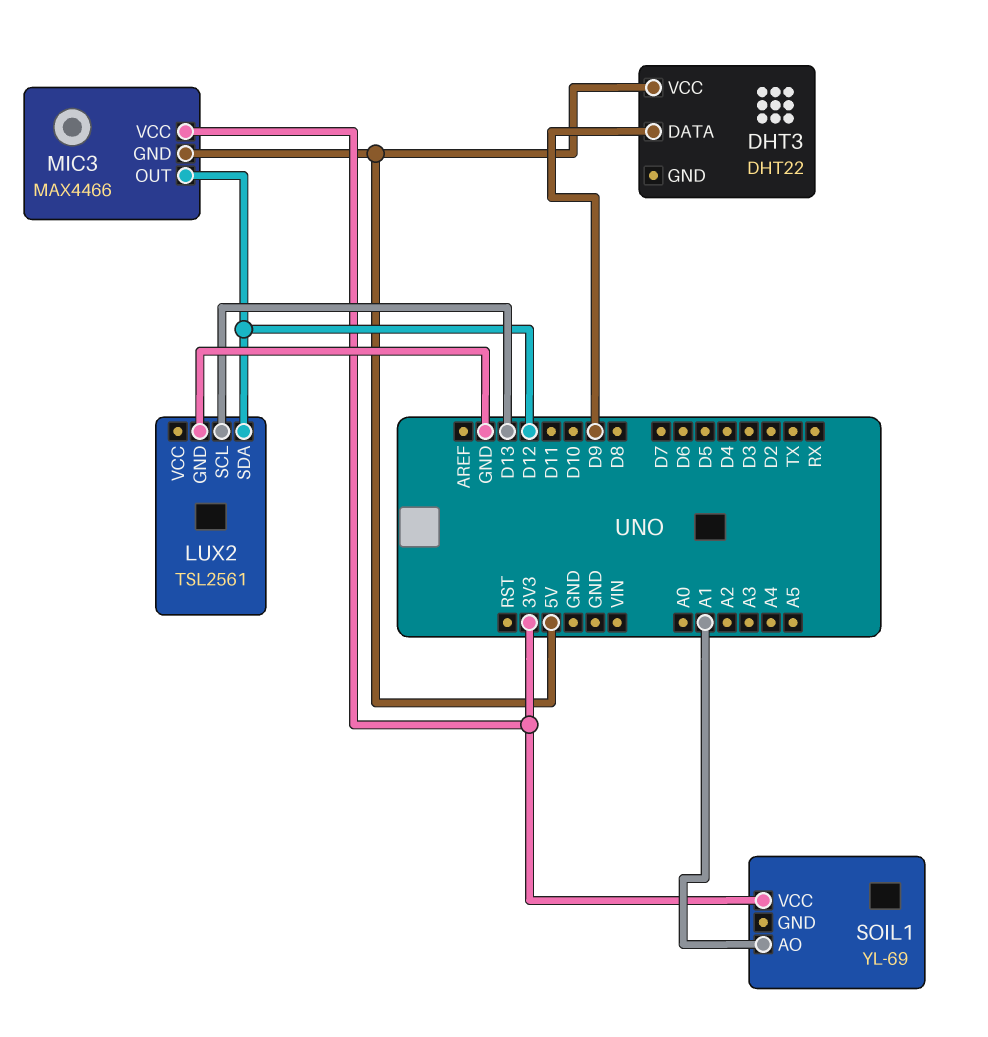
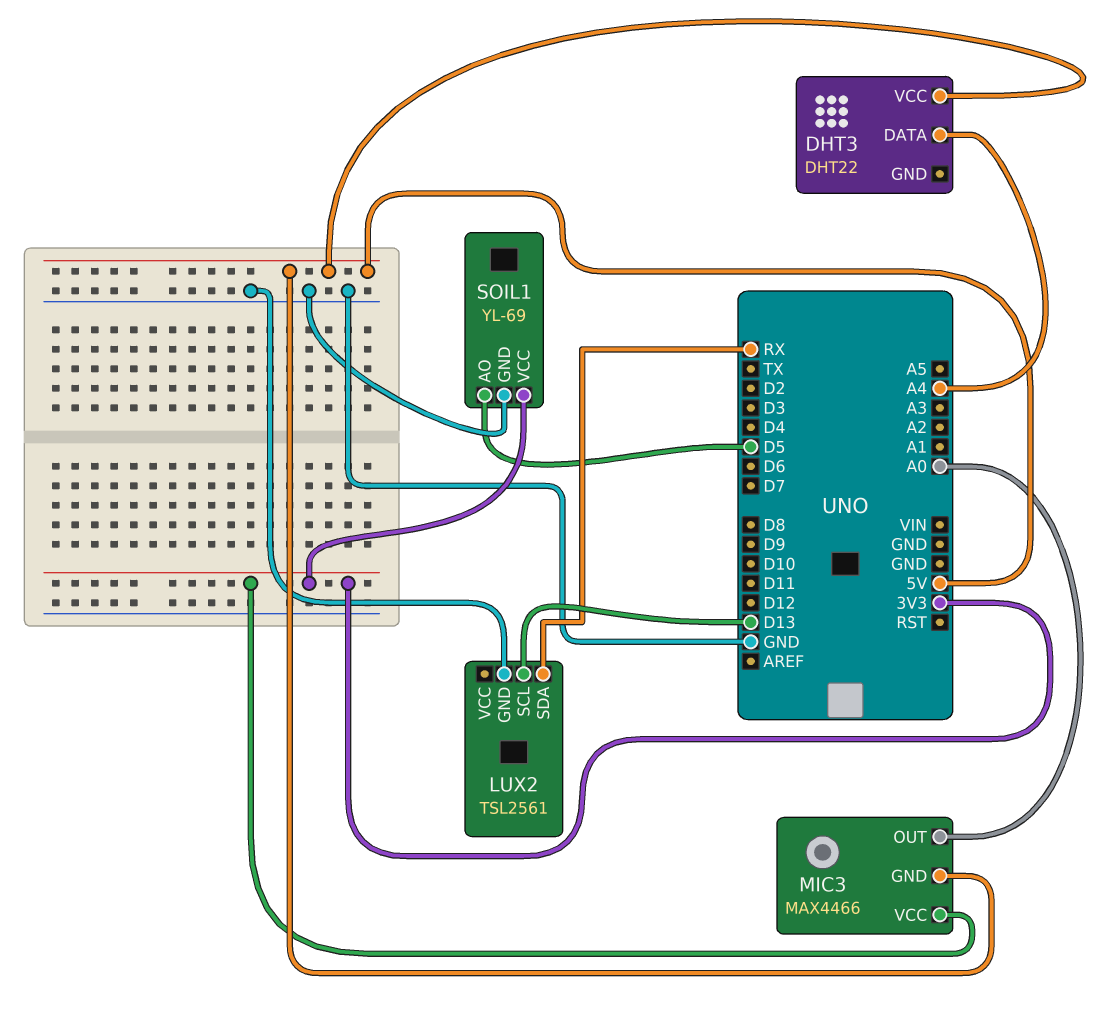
DHT3 pin DATA: D9 -> A4
LUX2 pin SDA: D12 -> RX
MIC3 pin OUT: D12 -> A0
SOIL1 pin AO: A1 -> D5
SOIL1 pin GND: none -> GND

